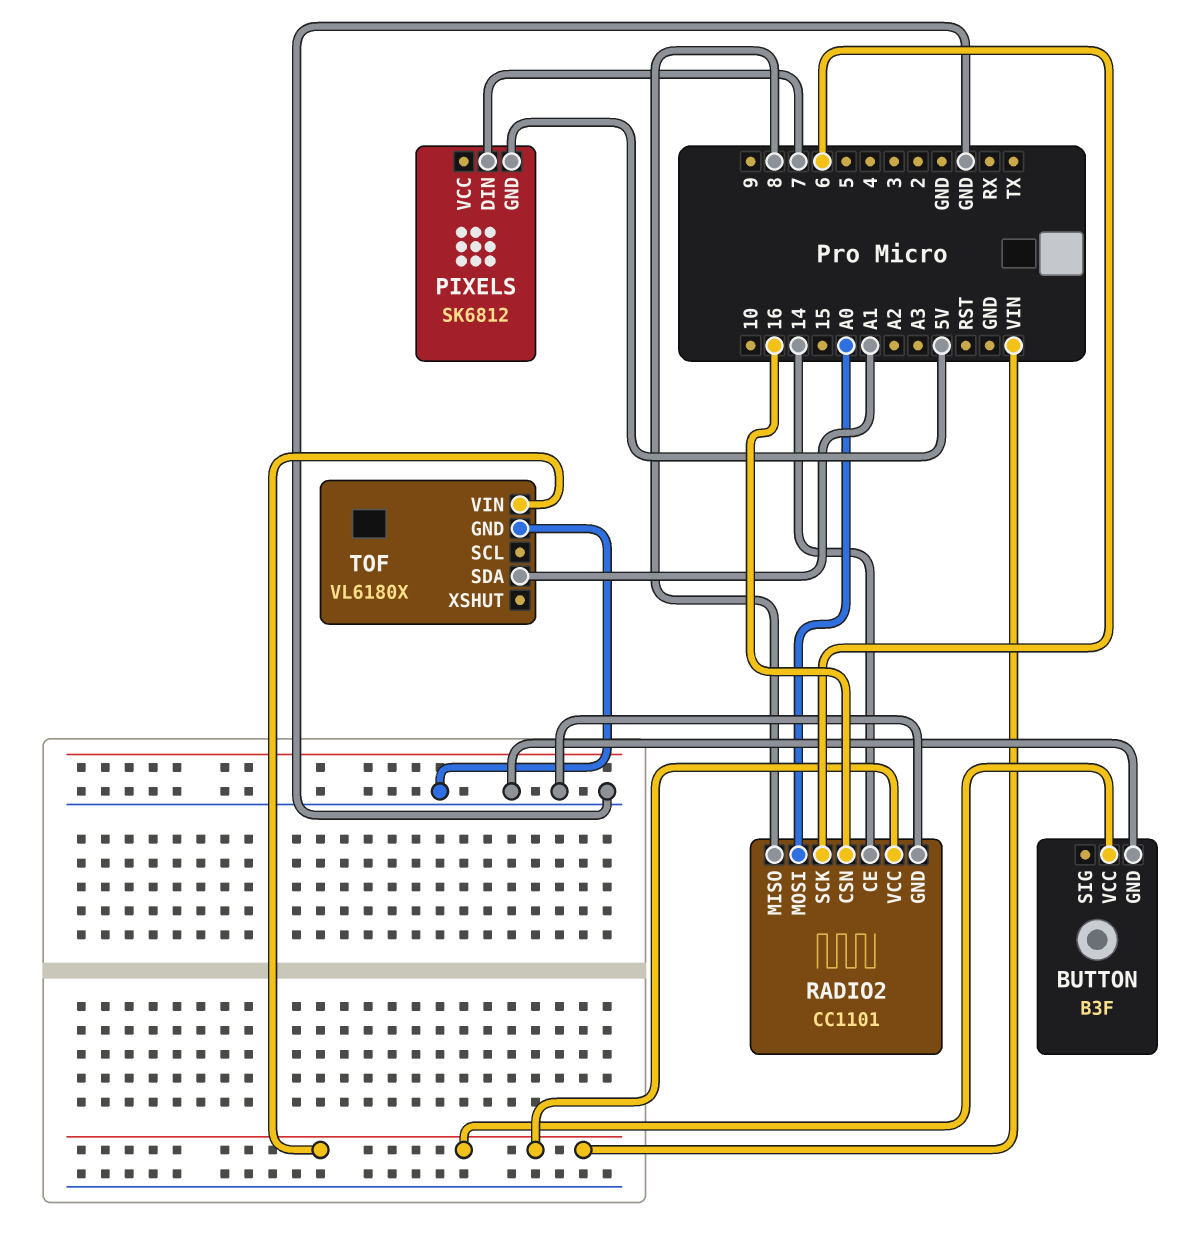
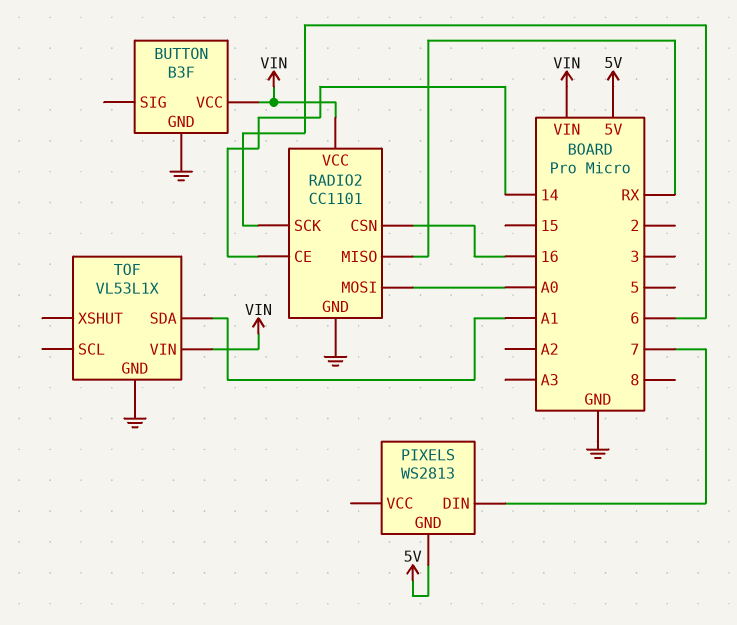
PIXELS: SK6812 -> WS2813
RADIO2 pin MISO: 8 -> RX
TOF: VL6180X -> VL53L1X

